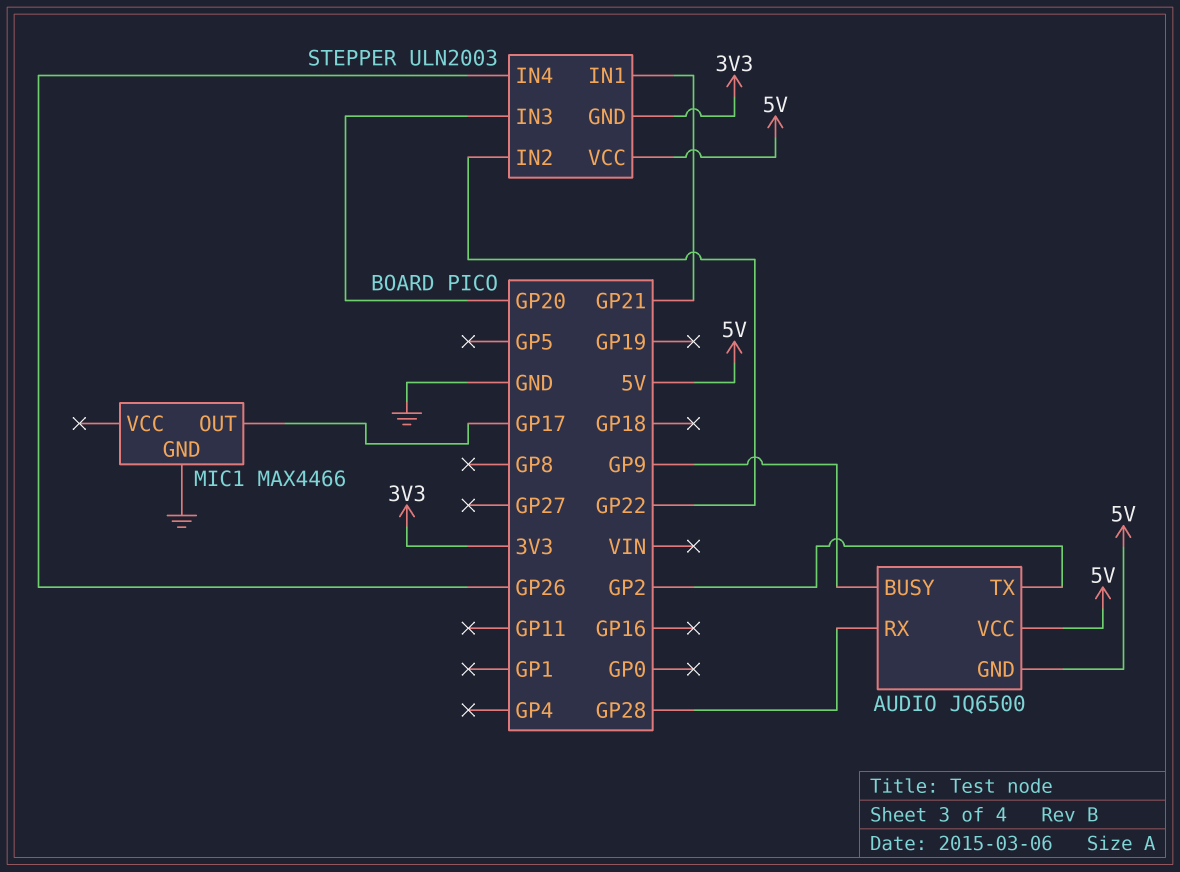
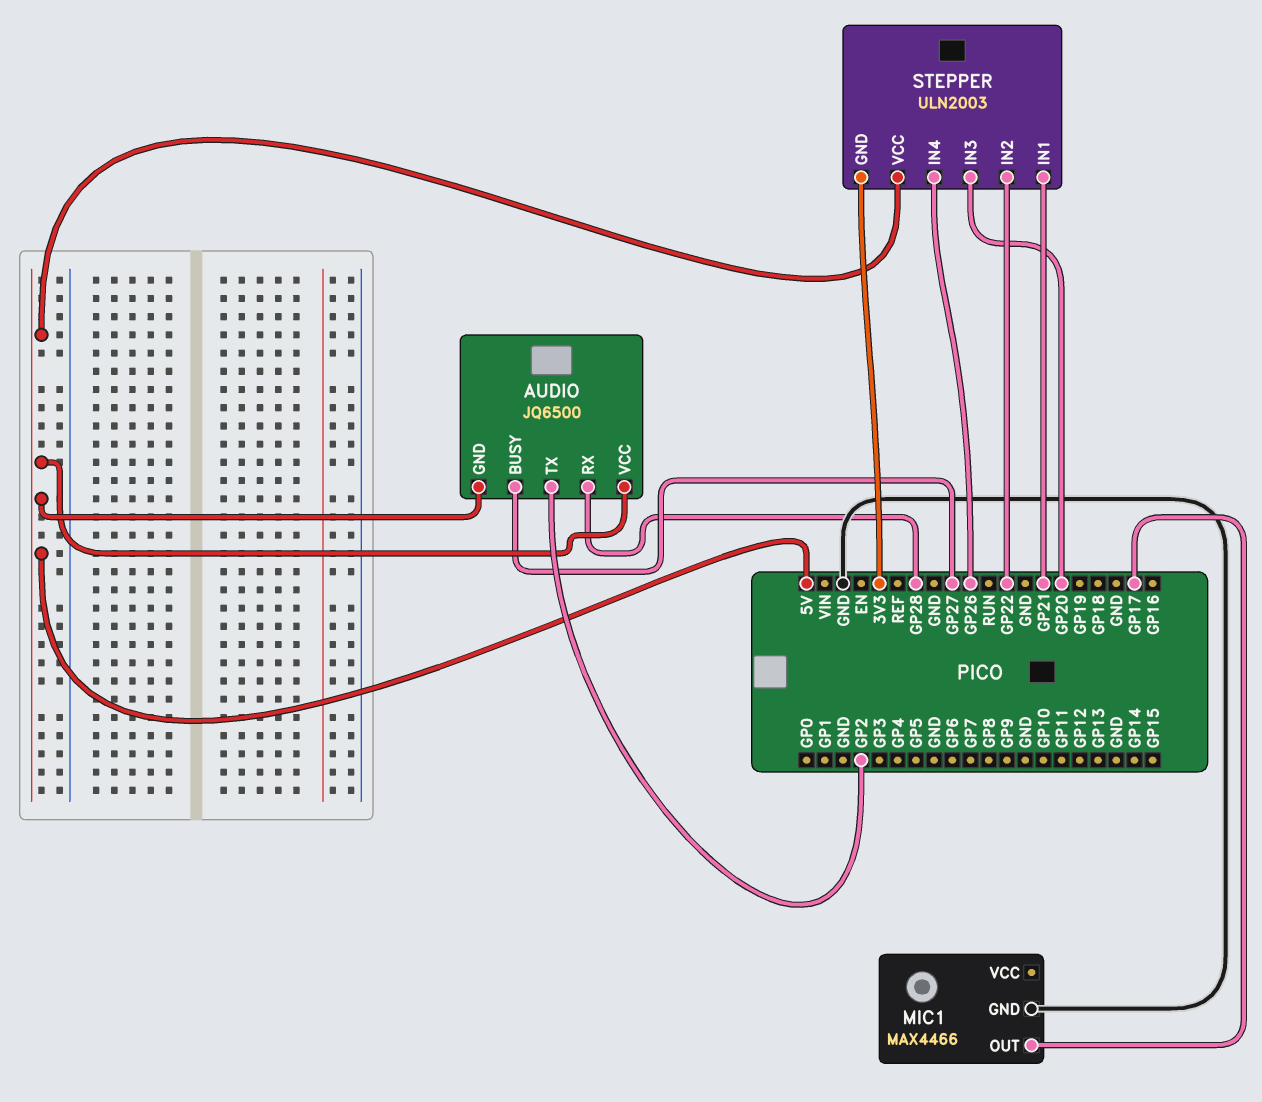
AUDIO pin BUSY: GP9 -> GP27

